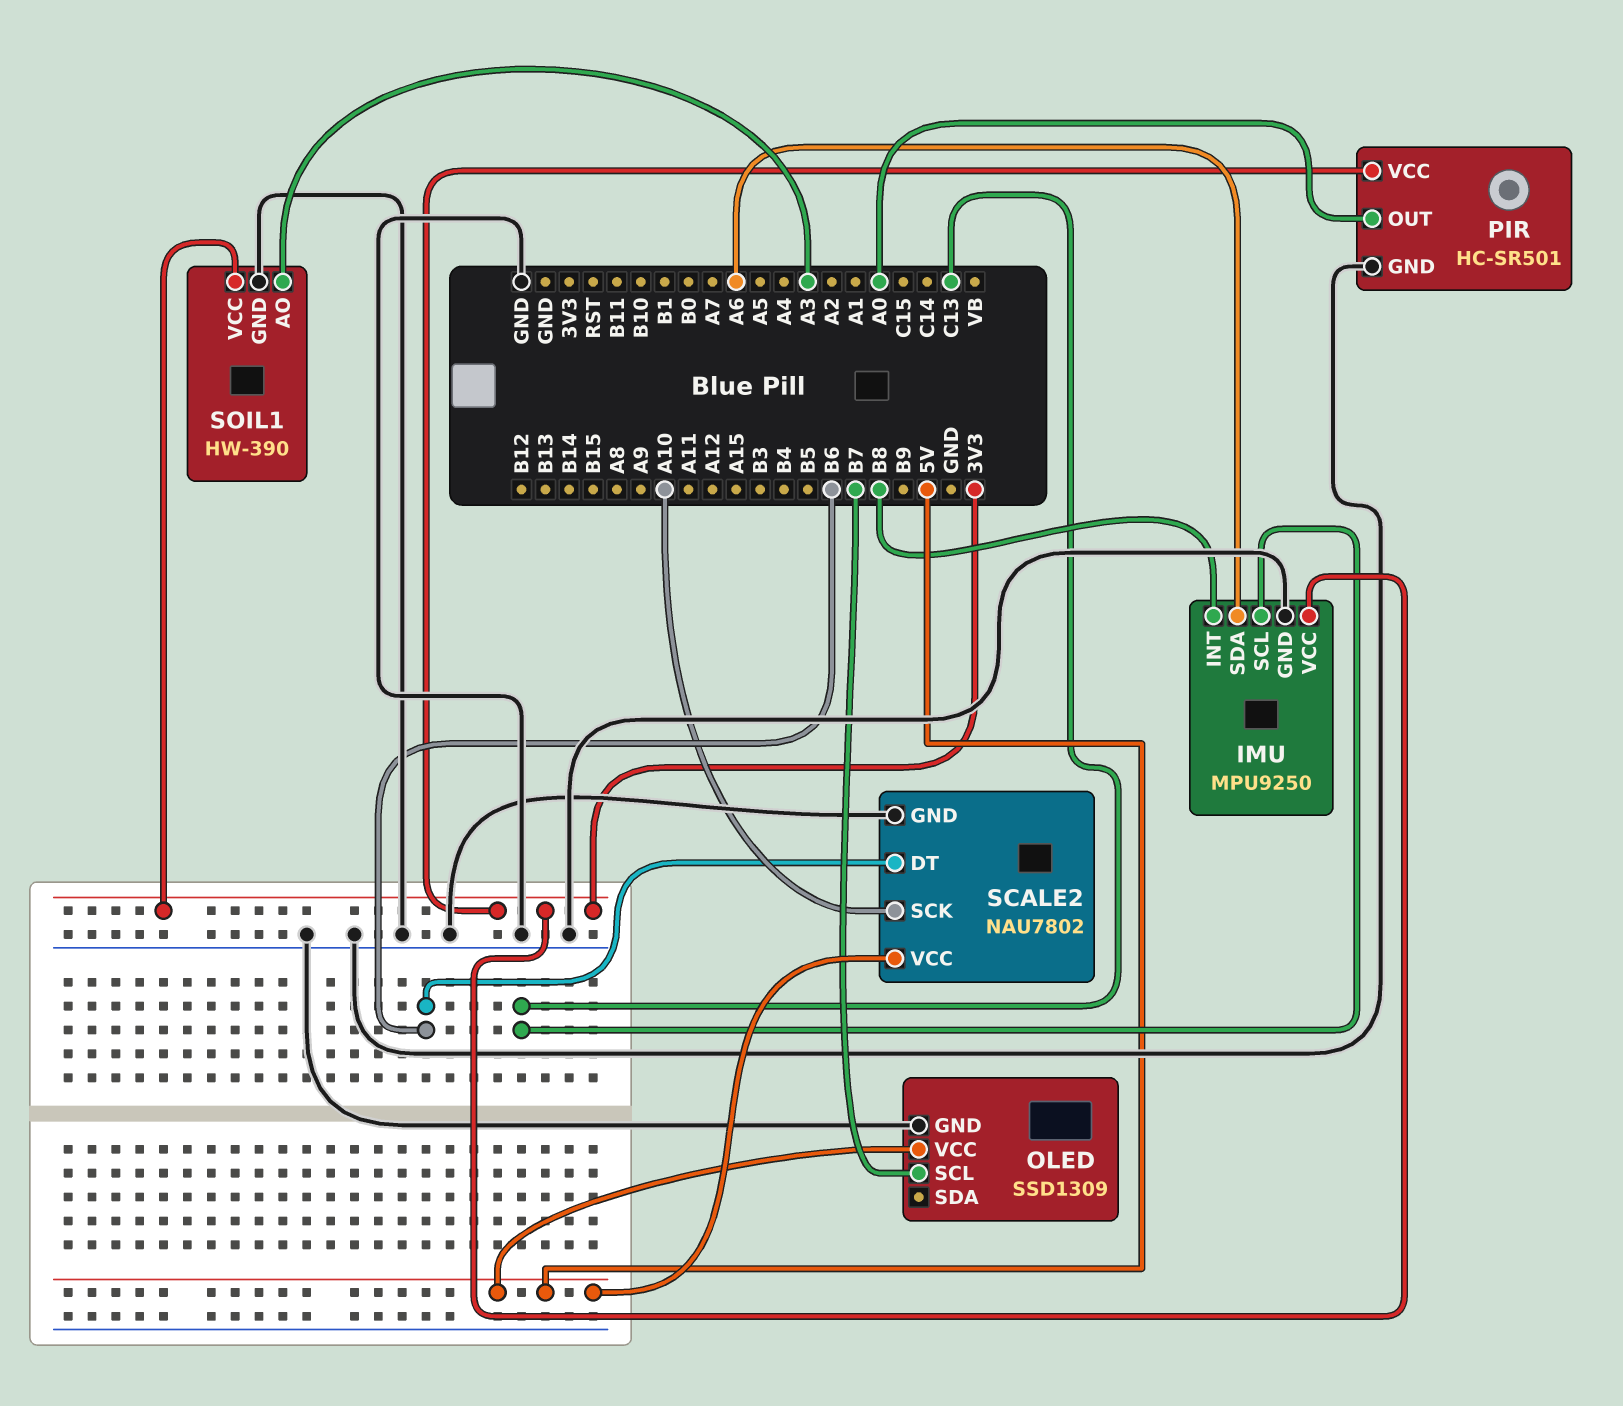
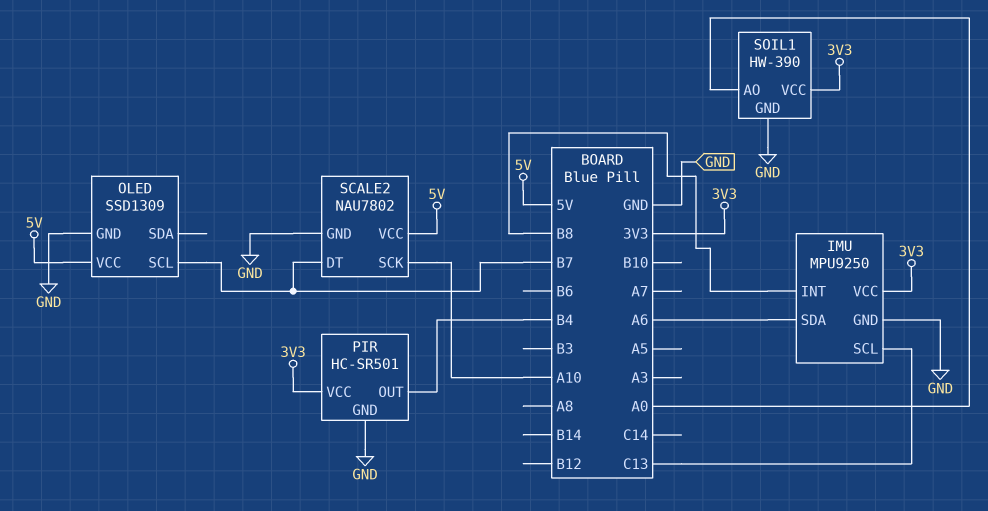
PIR pin OUT: A0 -> B4
SCALE2 pin DT: B6 -> B7
SOIL1 pin AO: A3 -> A0

